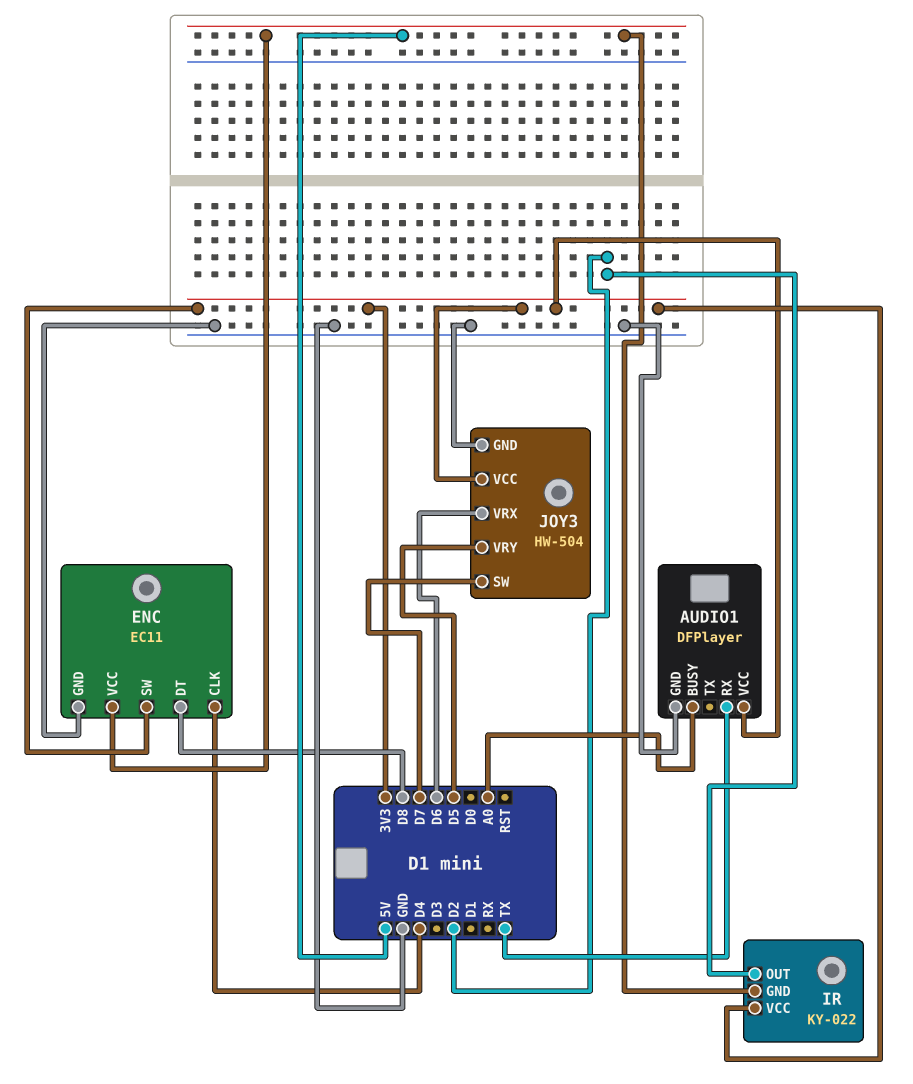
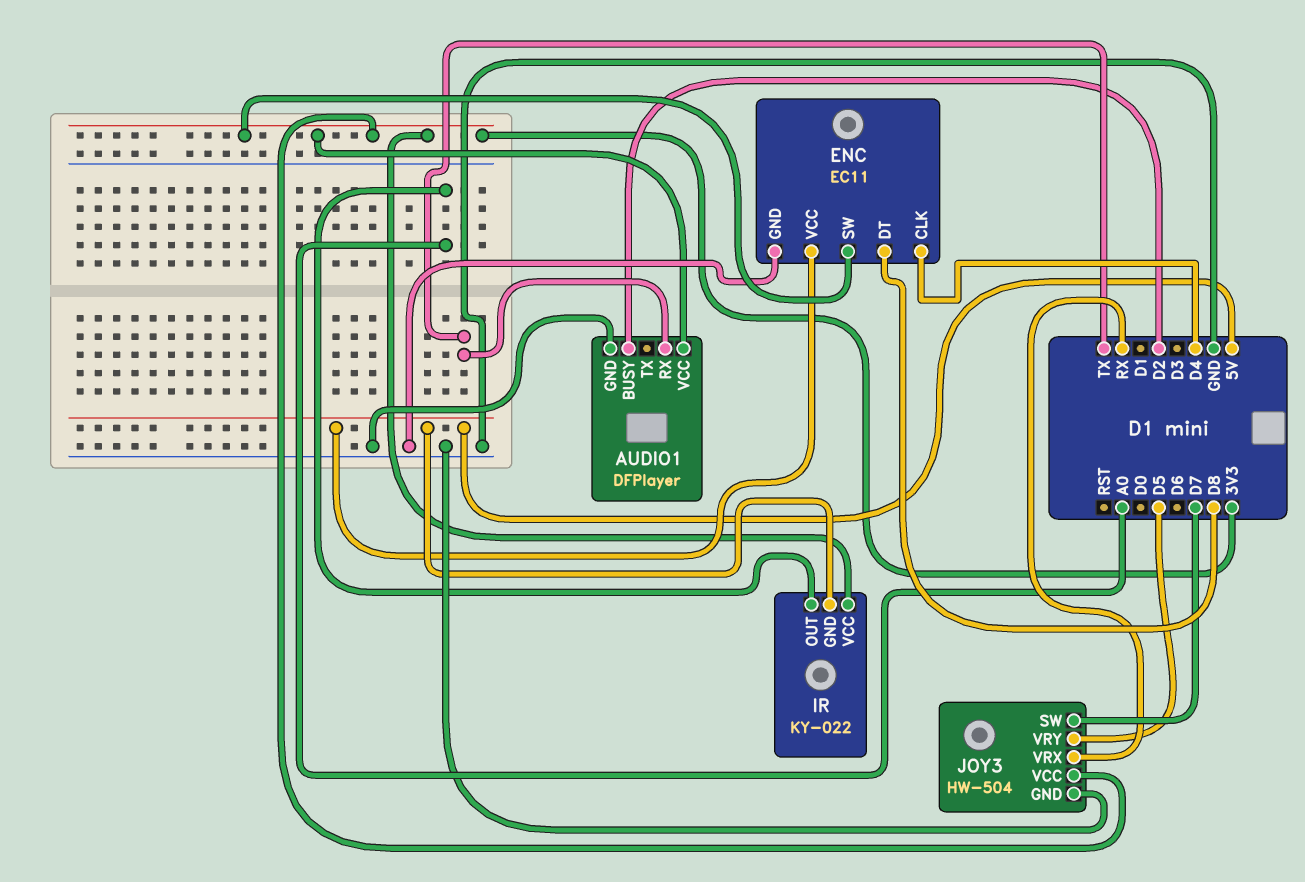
AUDIO1 pin BUSY: A0 -> D2
IR pin OUT: D2 -> A0
JOY3 pin VRX: D6 -> RX

